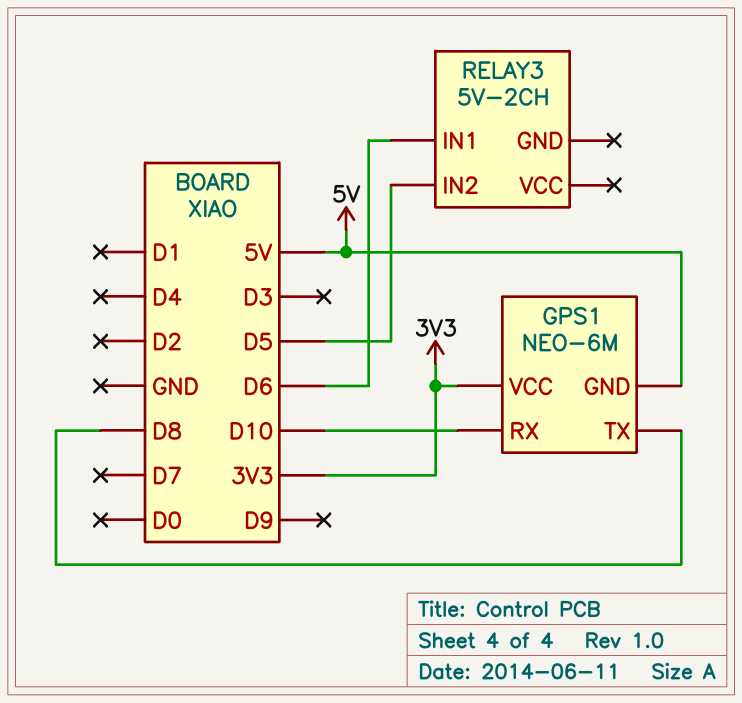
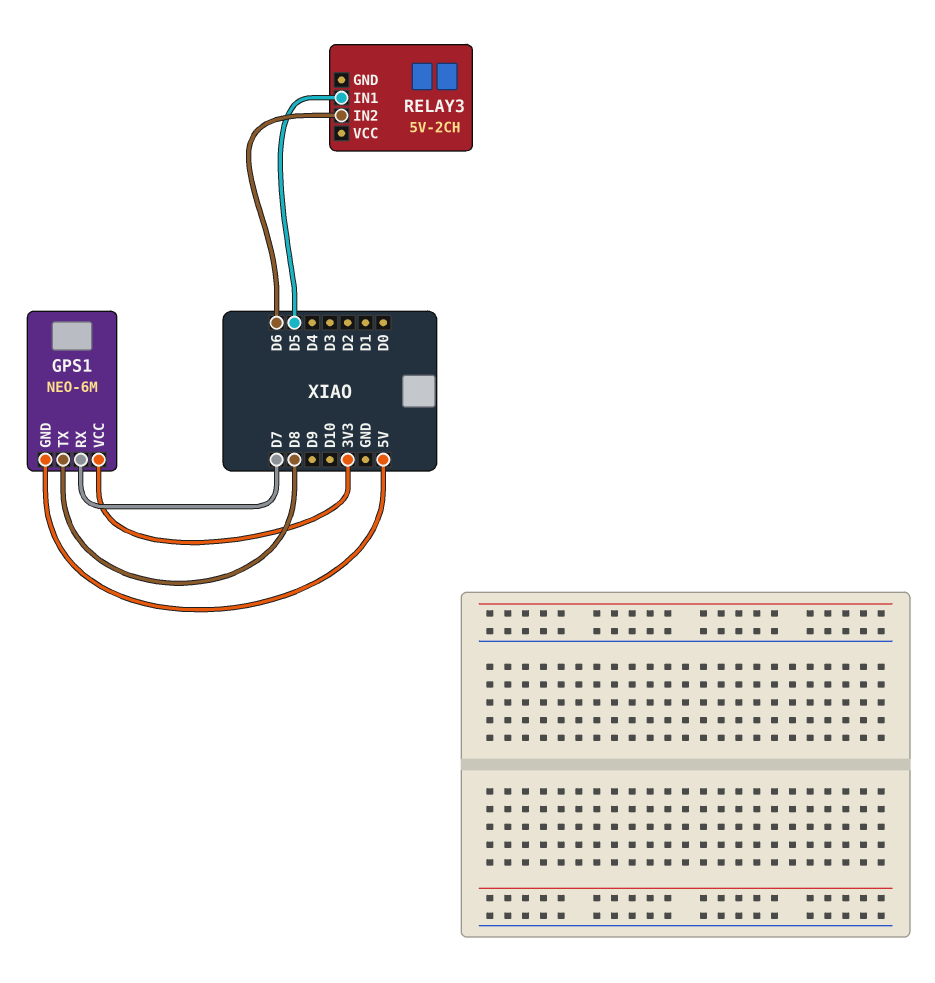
GPS1 pin RX: D10 -> D7
RELAY3 pin IN1: D6 -> D5
RELAY3 pin IN2: D5 -> D6

